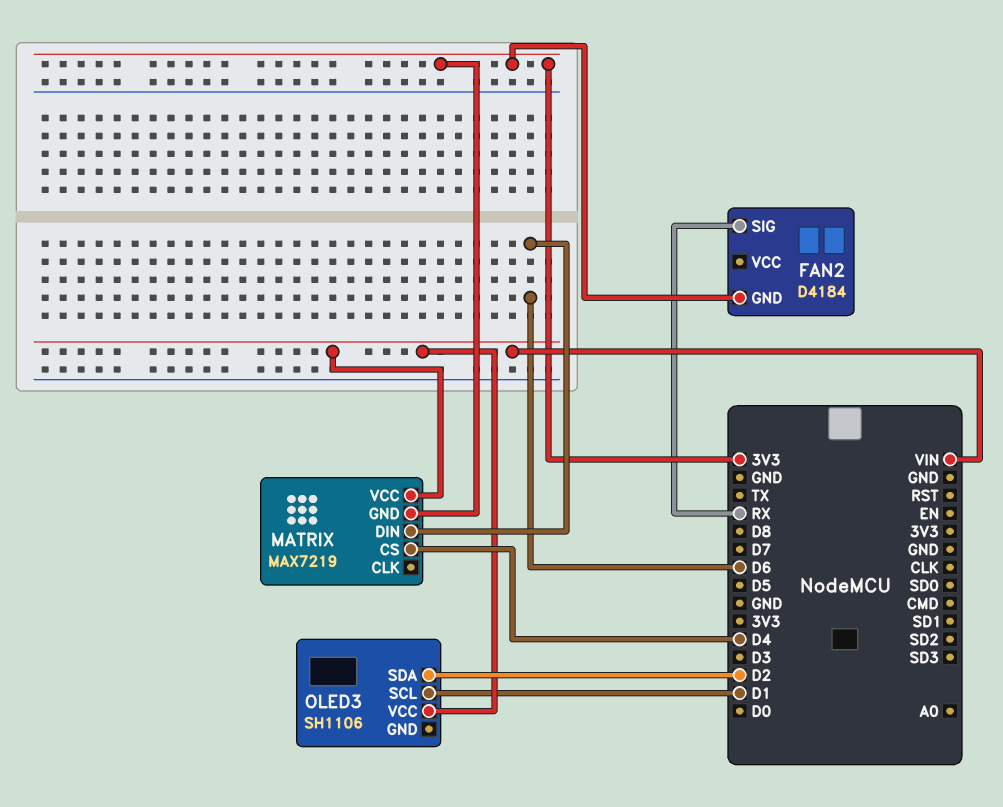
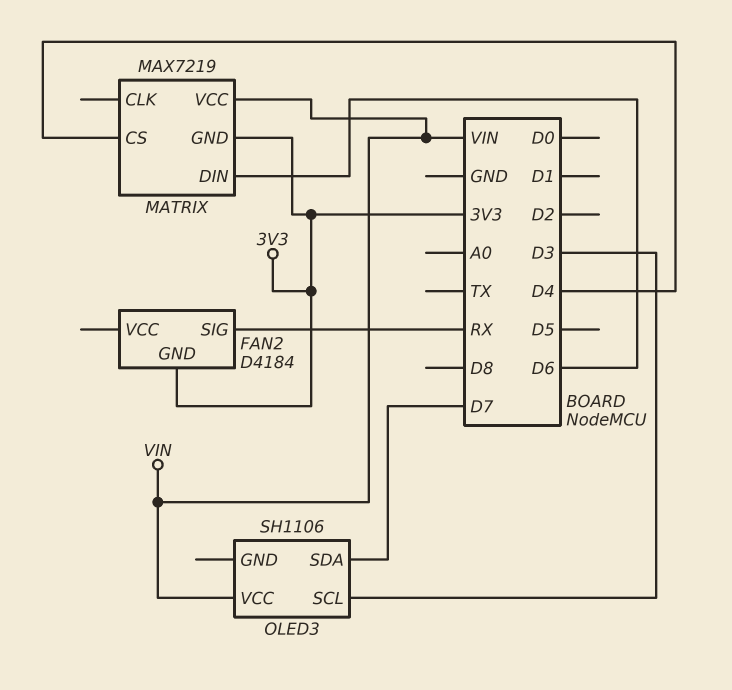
OLED3 pin SCL: D1 -> D3
OLED3 pin SDA: D2 -> D7

